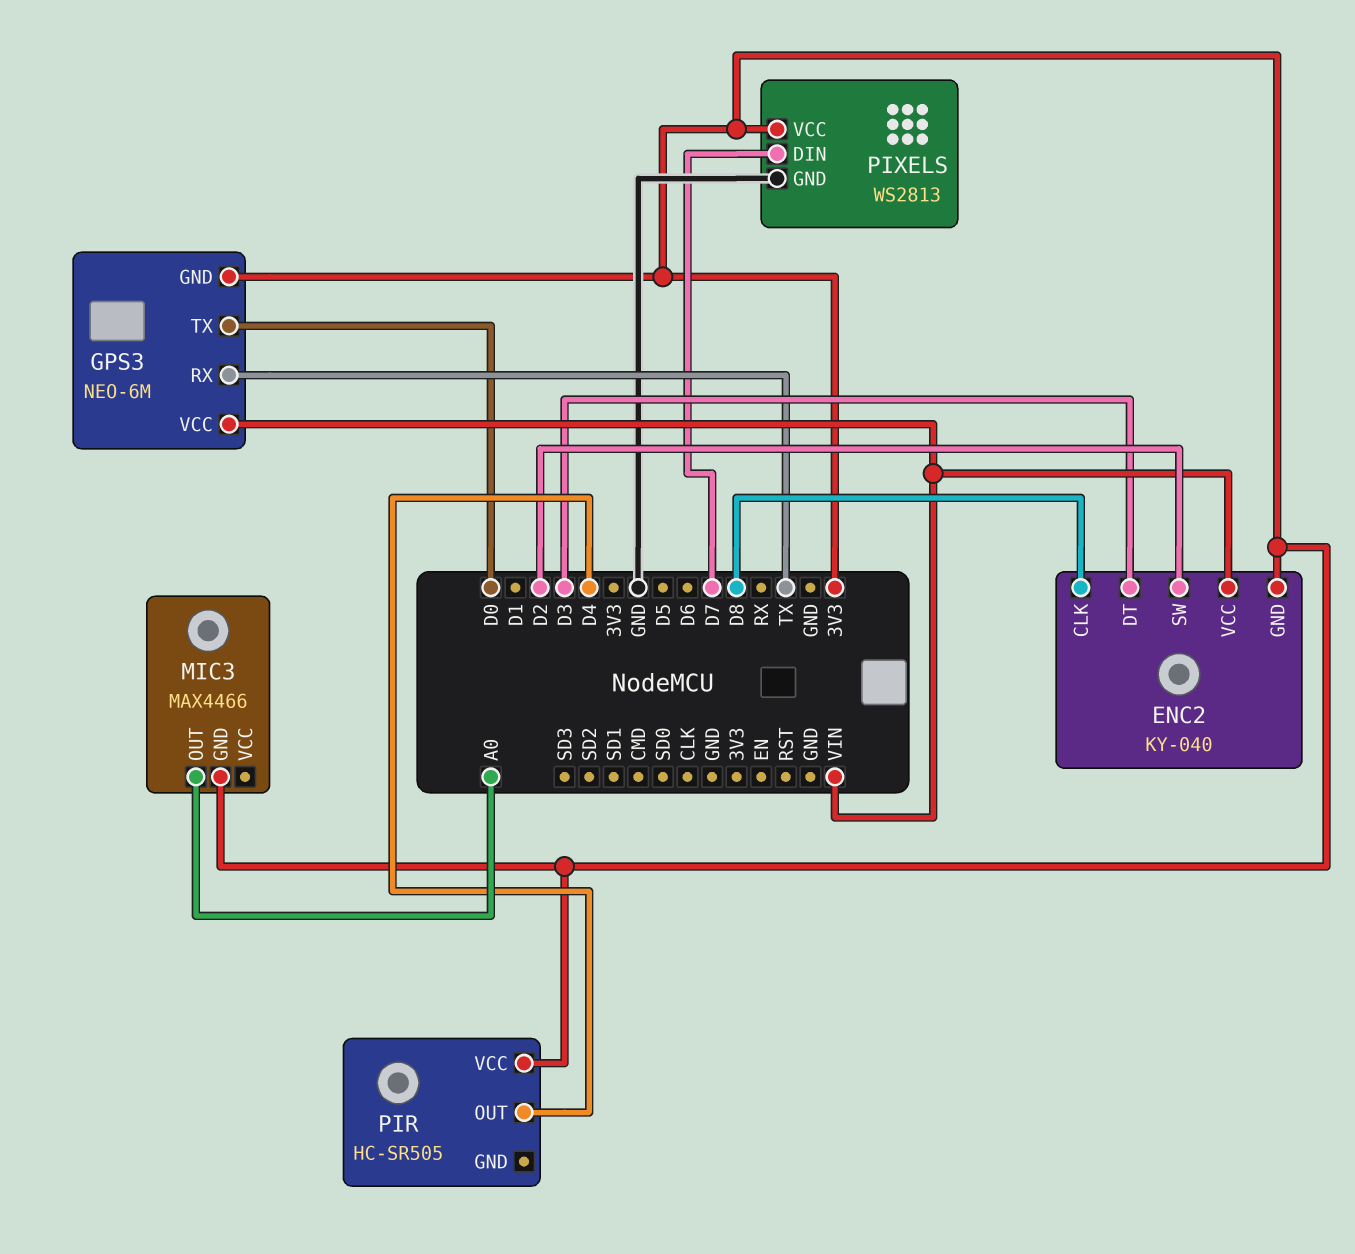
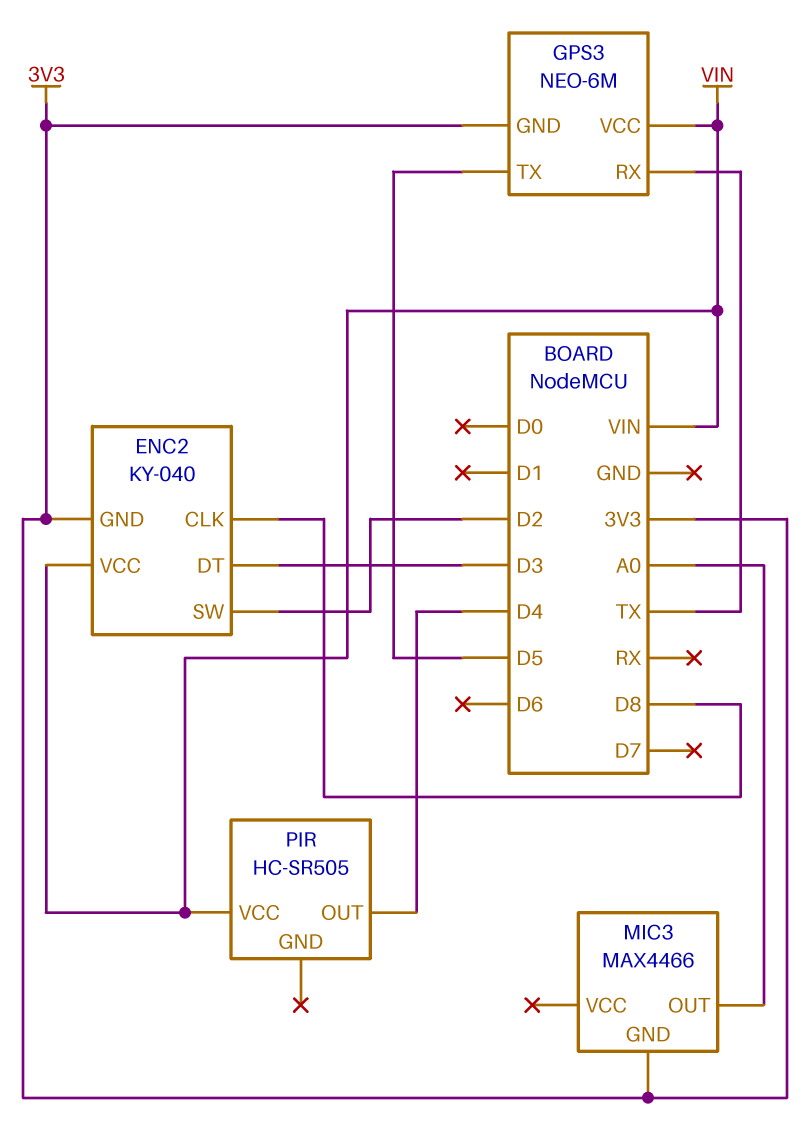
GPS3 pin TX: D0 -> D5
PIR pin VCC: 3V3 -> VIN
PIXELS: WS2813 -> none
PIXELS pin DIN: D7 -> none
PIXELS pin GND: GND -> none
PIXELS pin VCC: 3V3 -> none

